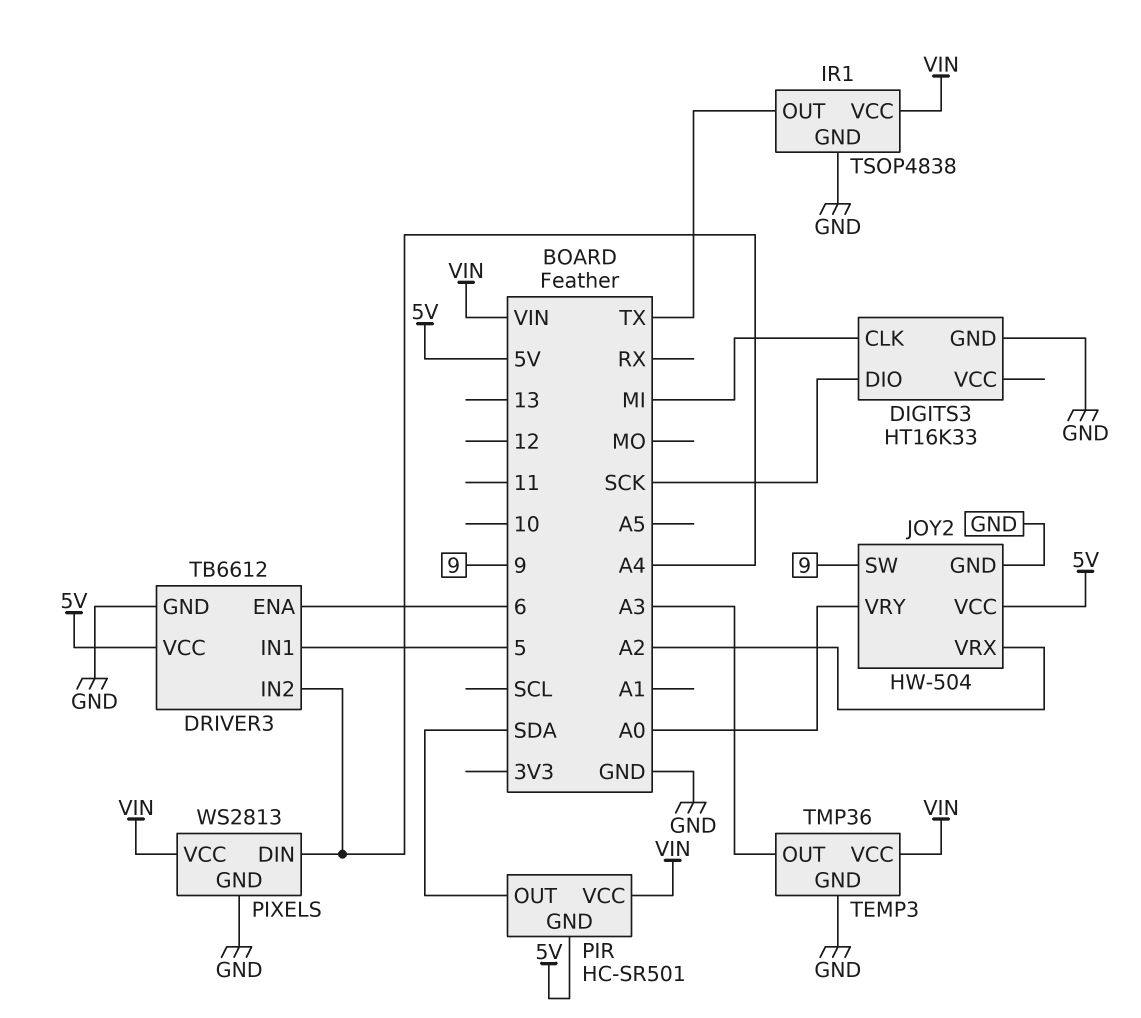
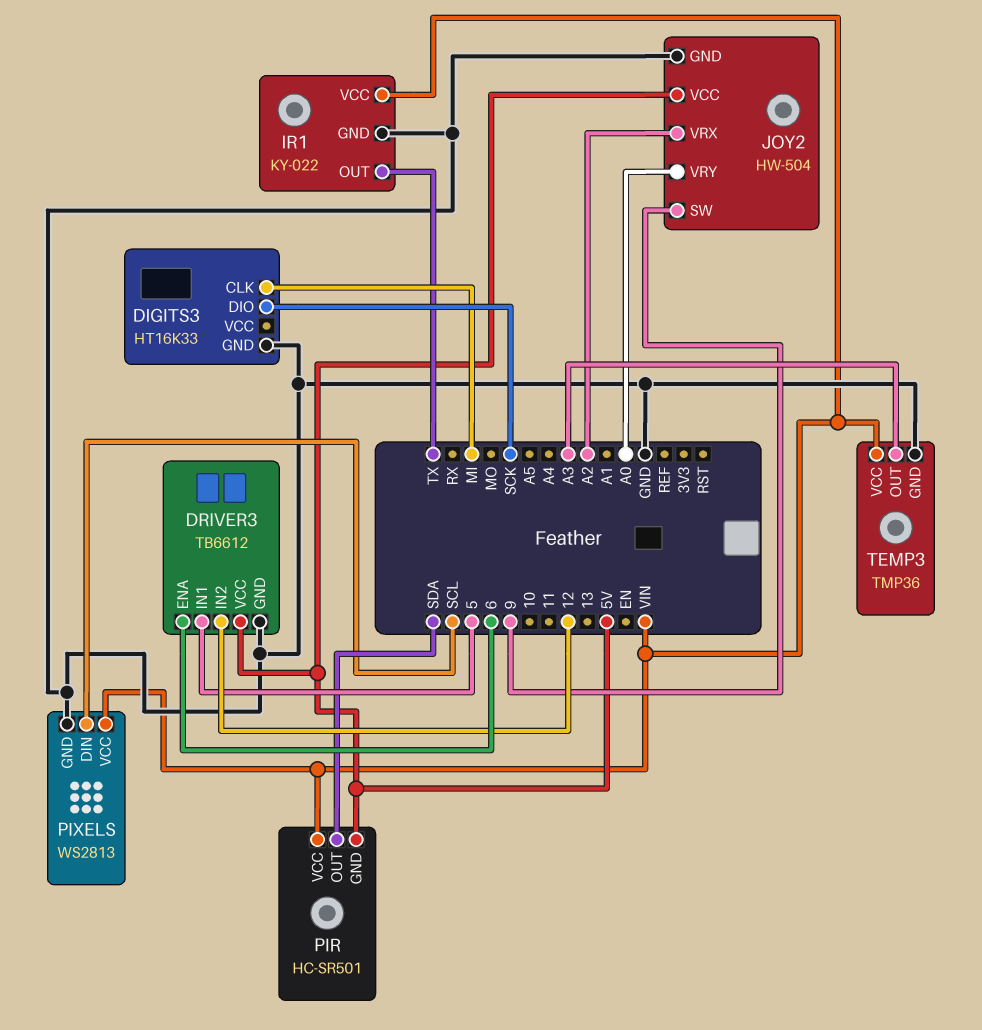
DRIVER3 pin IN2: A4 -> 12
IR1: TSOP4838 -> KY-022
PIXELS pin DIN: A4 -> SCL

